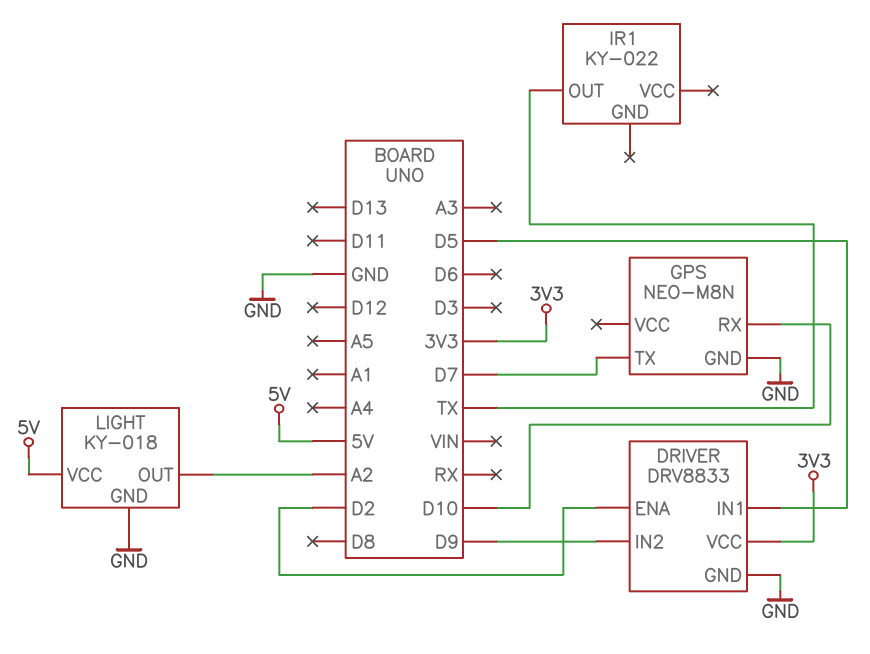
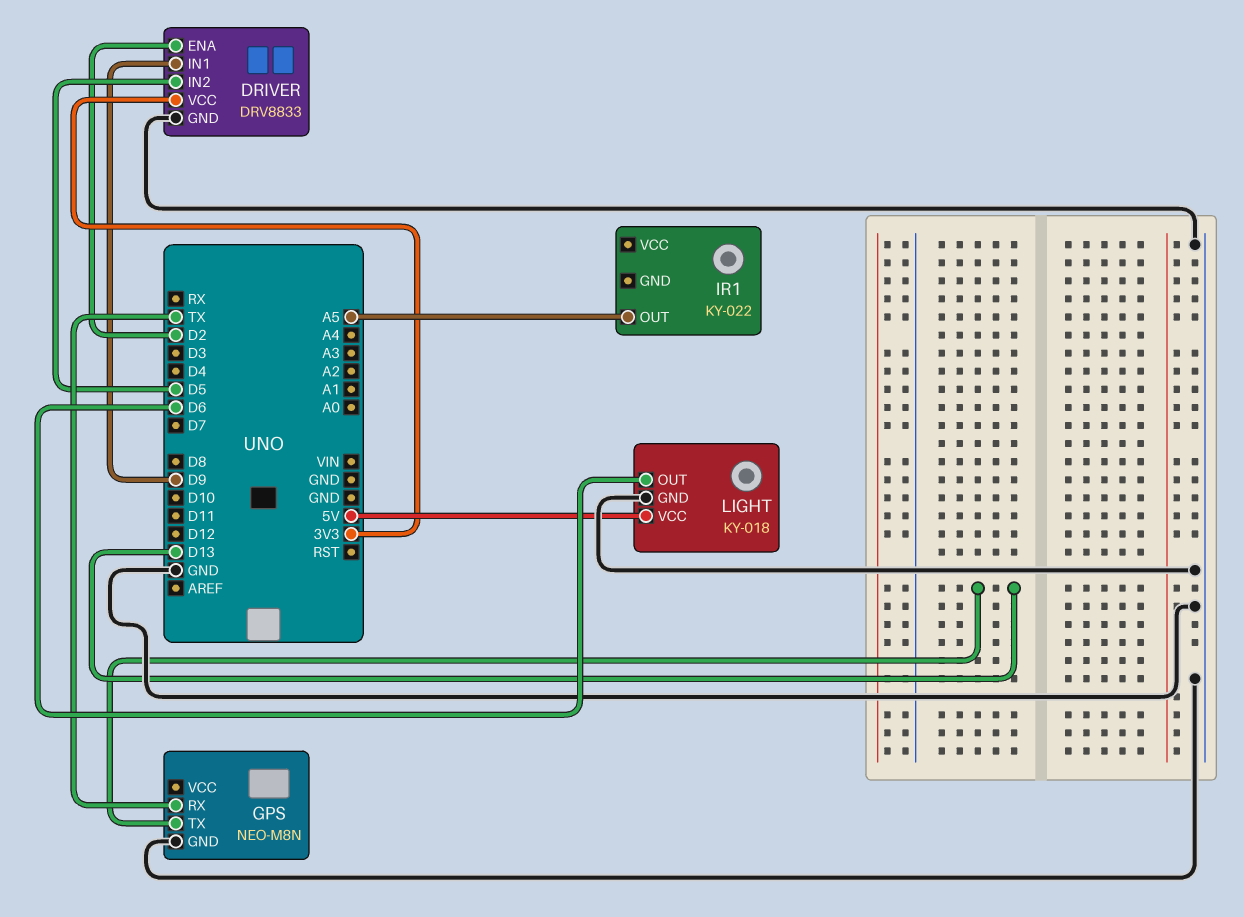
DRIVER pin IN1: D5 -> D9
DRIVER pin IN2: D9 -> D5
GPS pin RX: D10 -> TX
GPS pin TX: D7 -> D13
IR1 pin OUT: TX -> A5
LIGHT pin OUT: A2 -> D6

